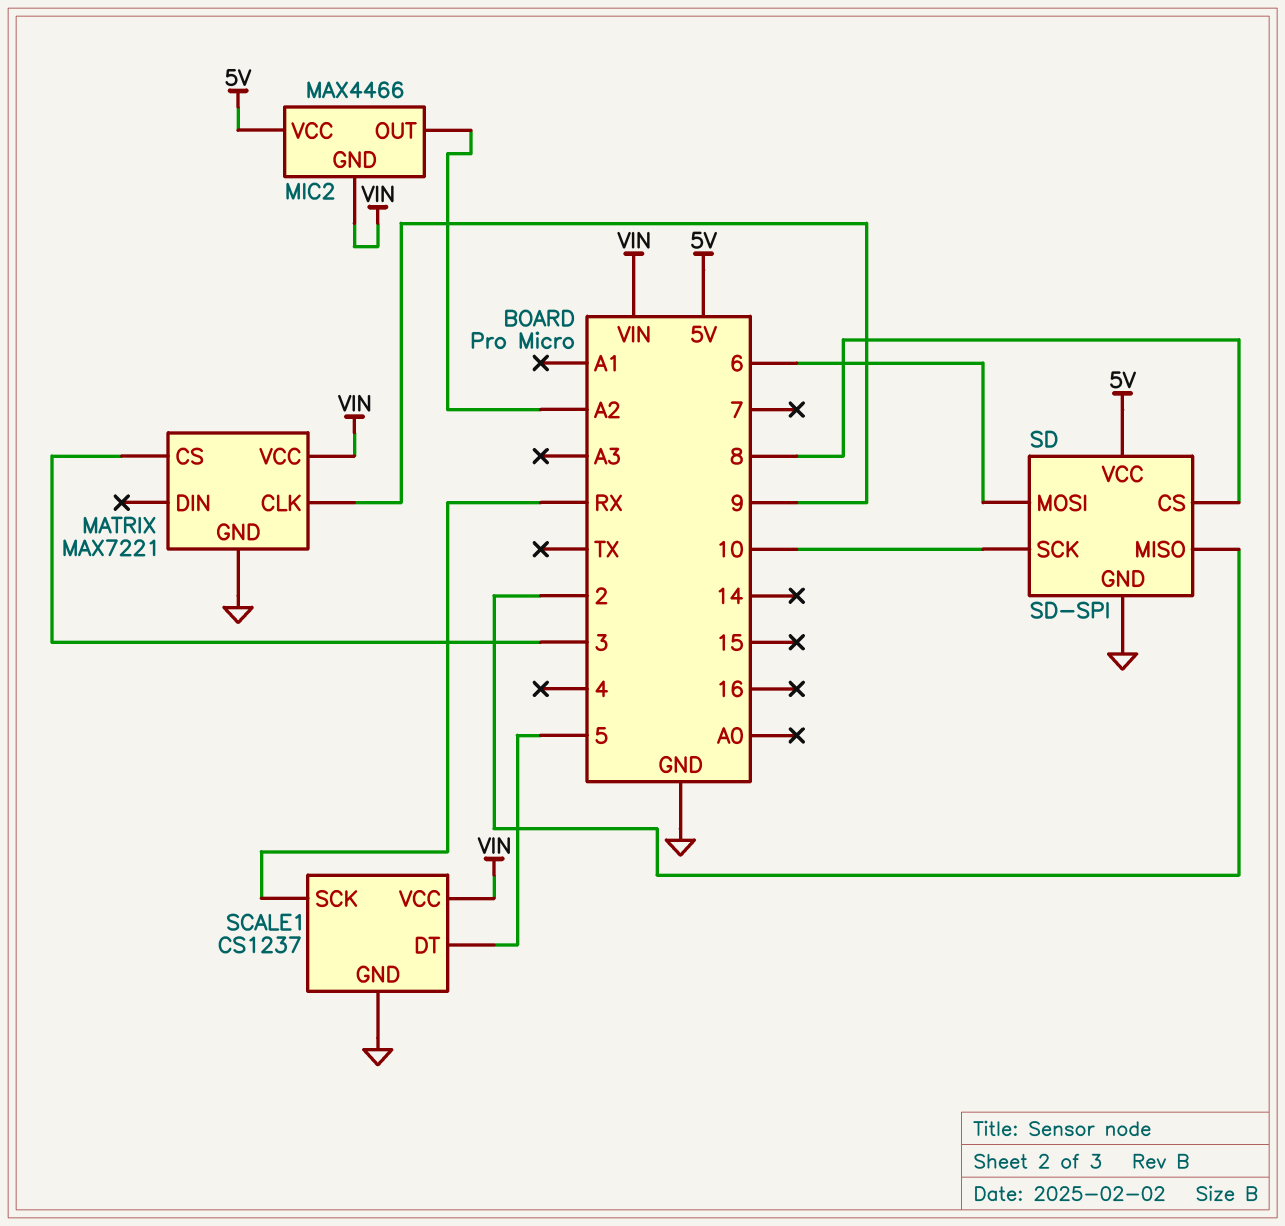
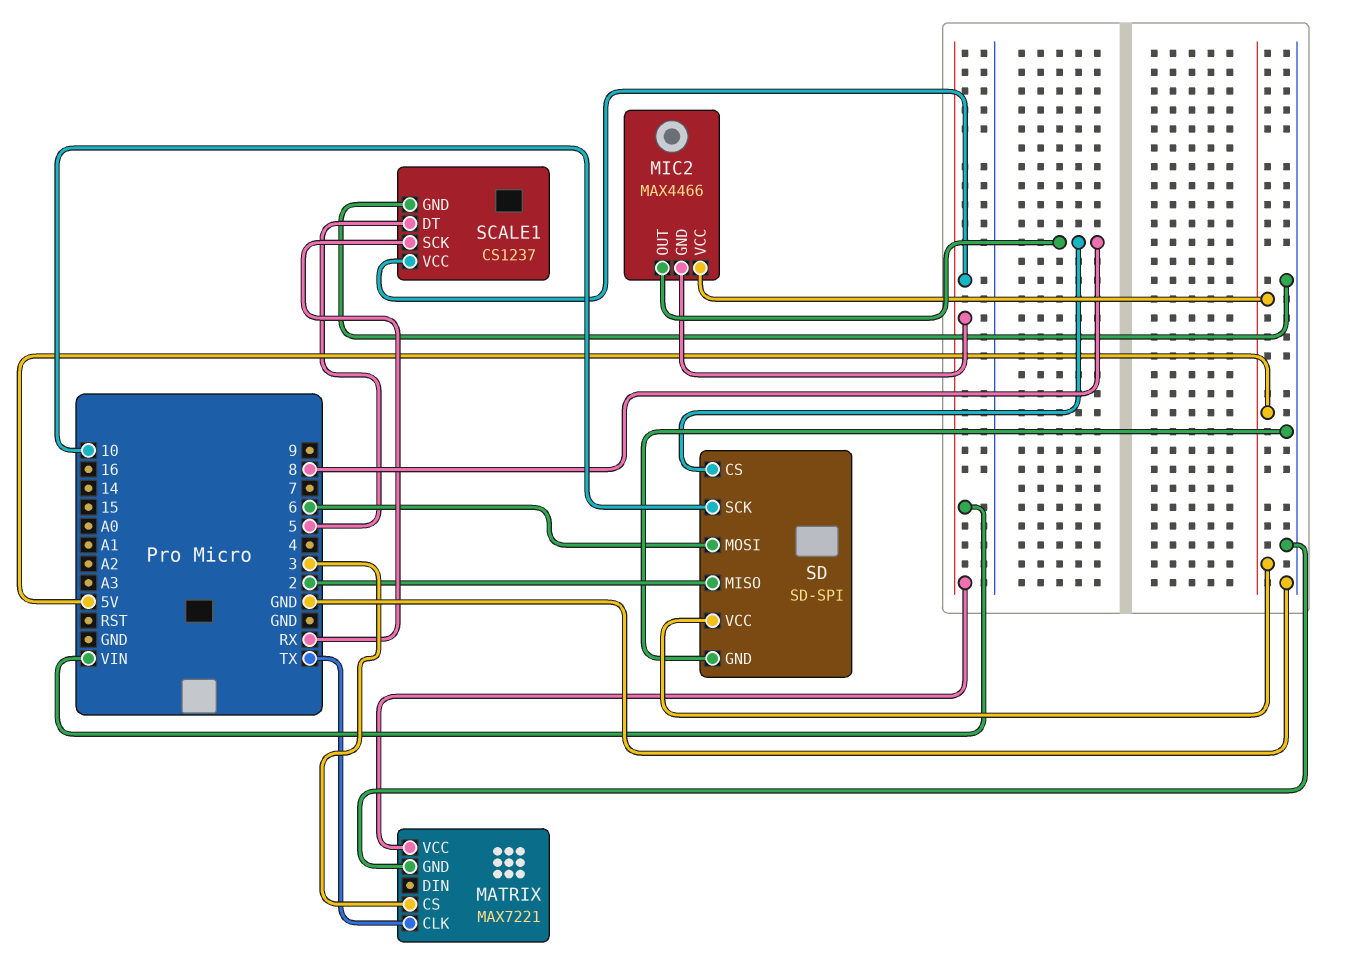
MATRIX pin CLK: 9 -> TX
MIC2 pin OUT: A2 -> 8

